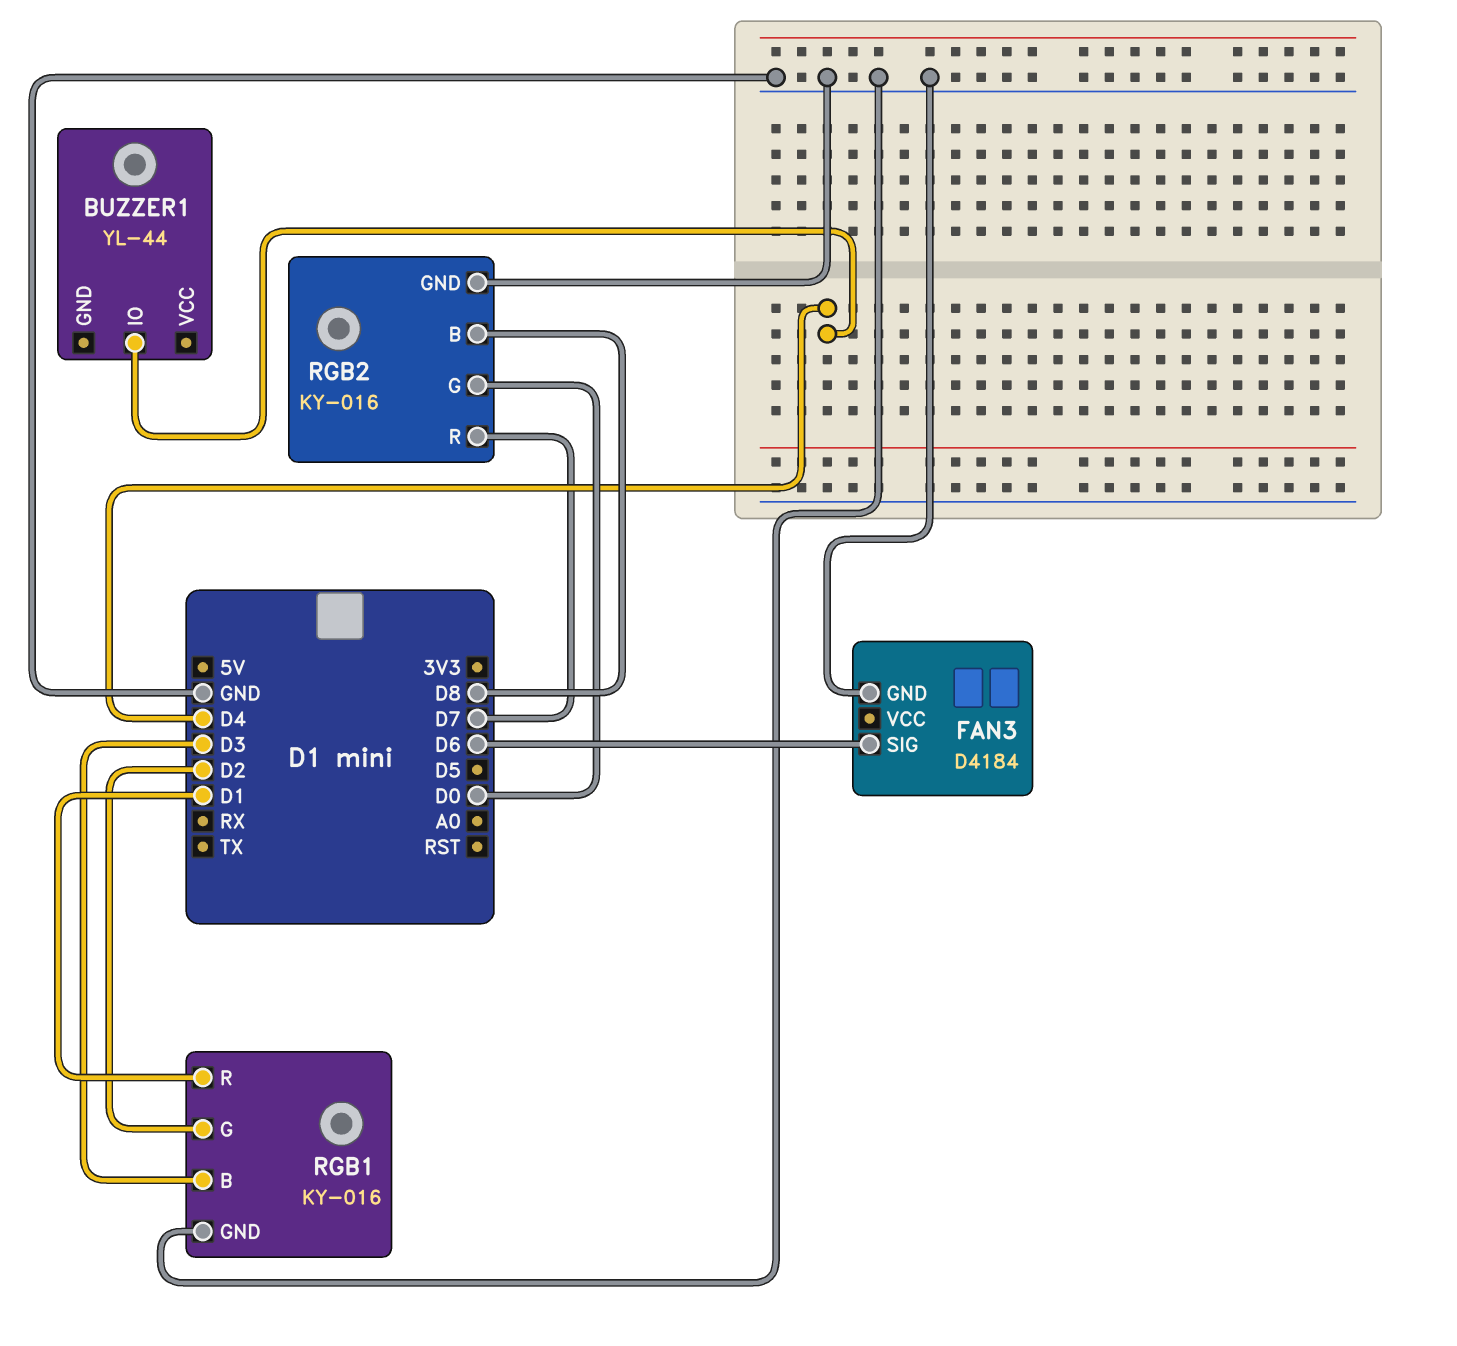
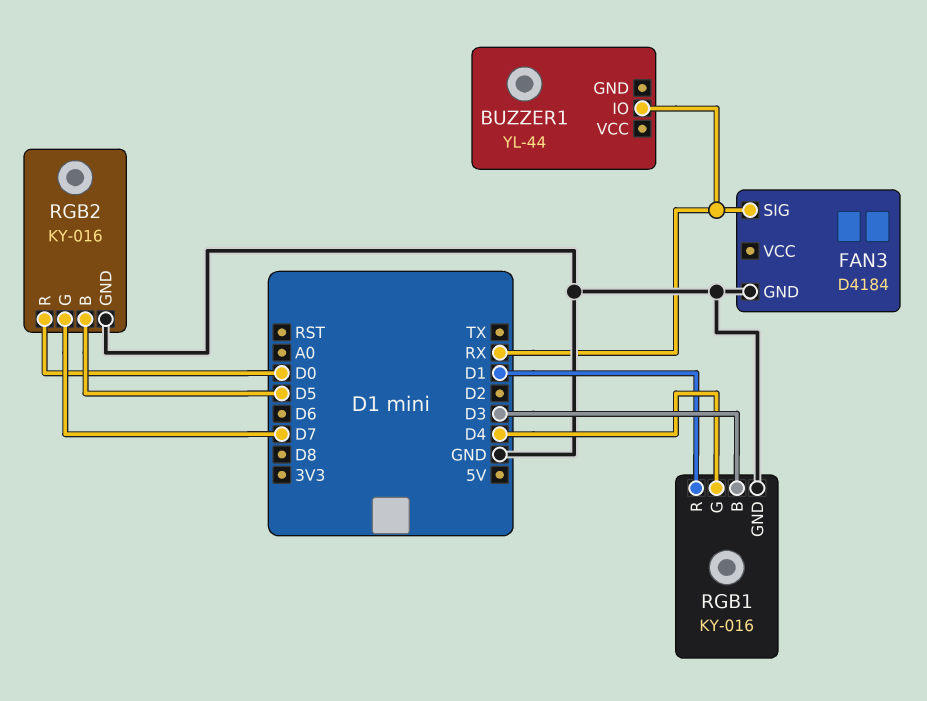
BUZZER1 pin IO: D4 -> RX
FAN3 pin SIG: D6 -> RX
RGB1 pin G: D2 -> D4
RGB2 pin B: D8 -> D5
RGB2 pin G: D0 -> D7
RGB2 pin R: D7 -> D0

